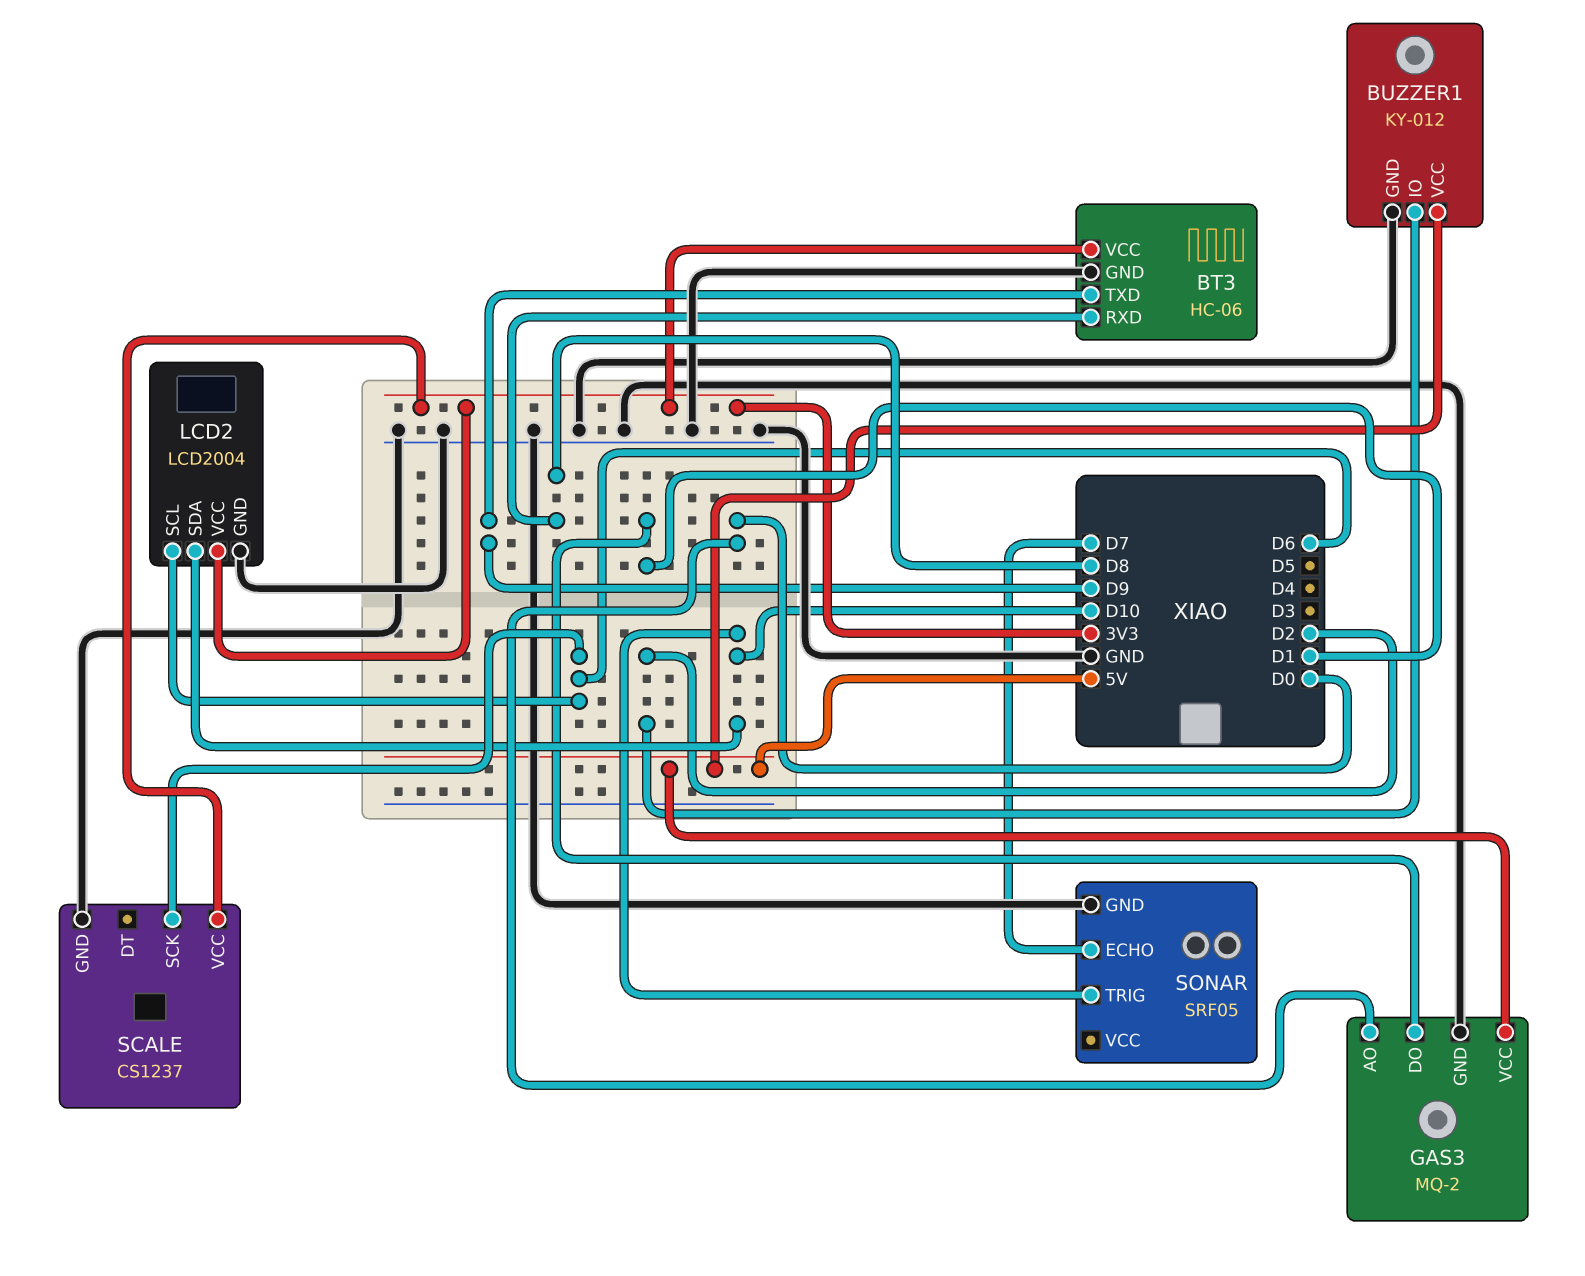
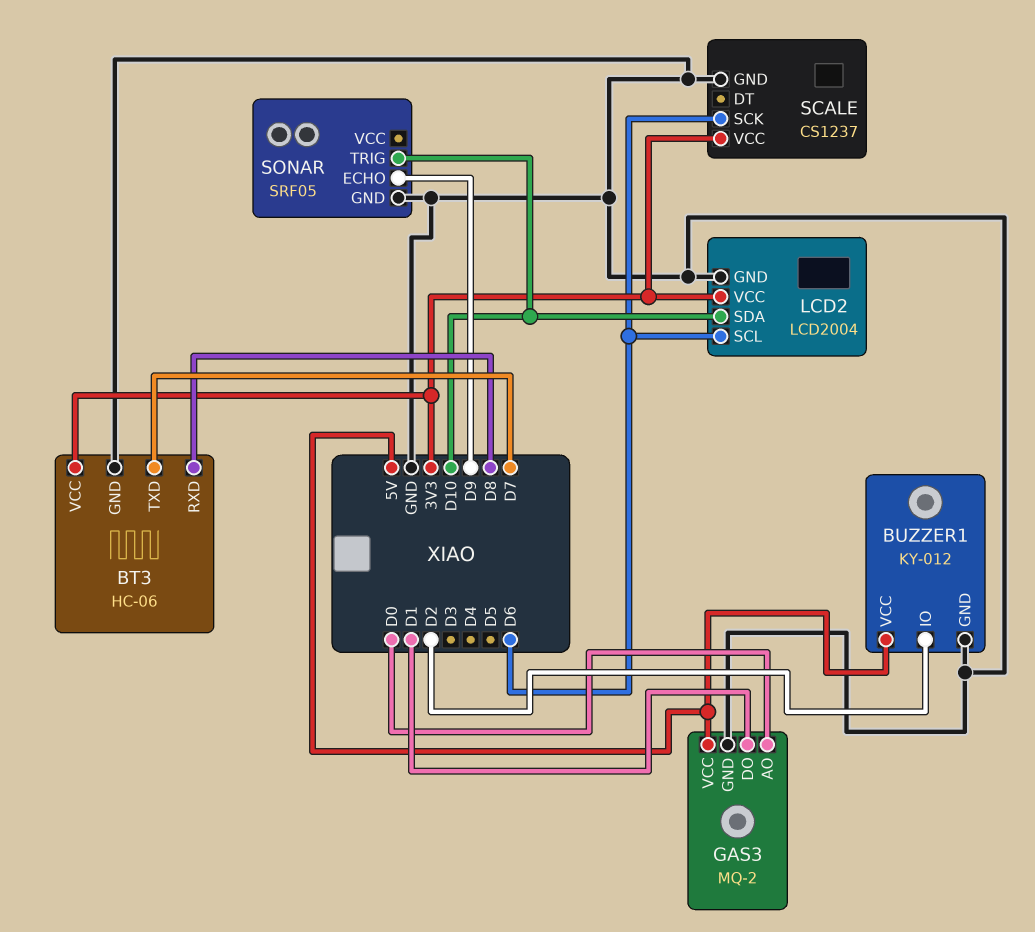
BT3 pin TXD: D9 -> D7
SONAR pin ECHO: D7 -> D9

